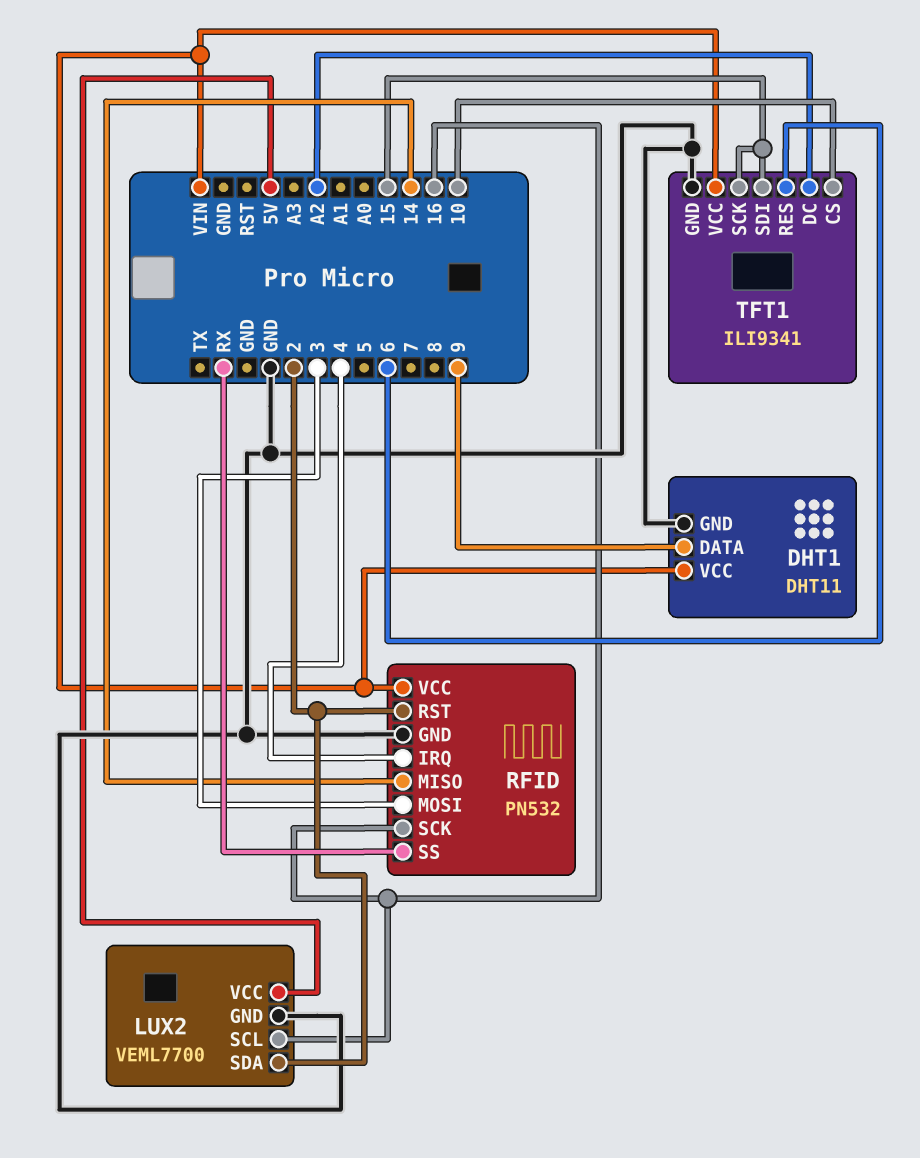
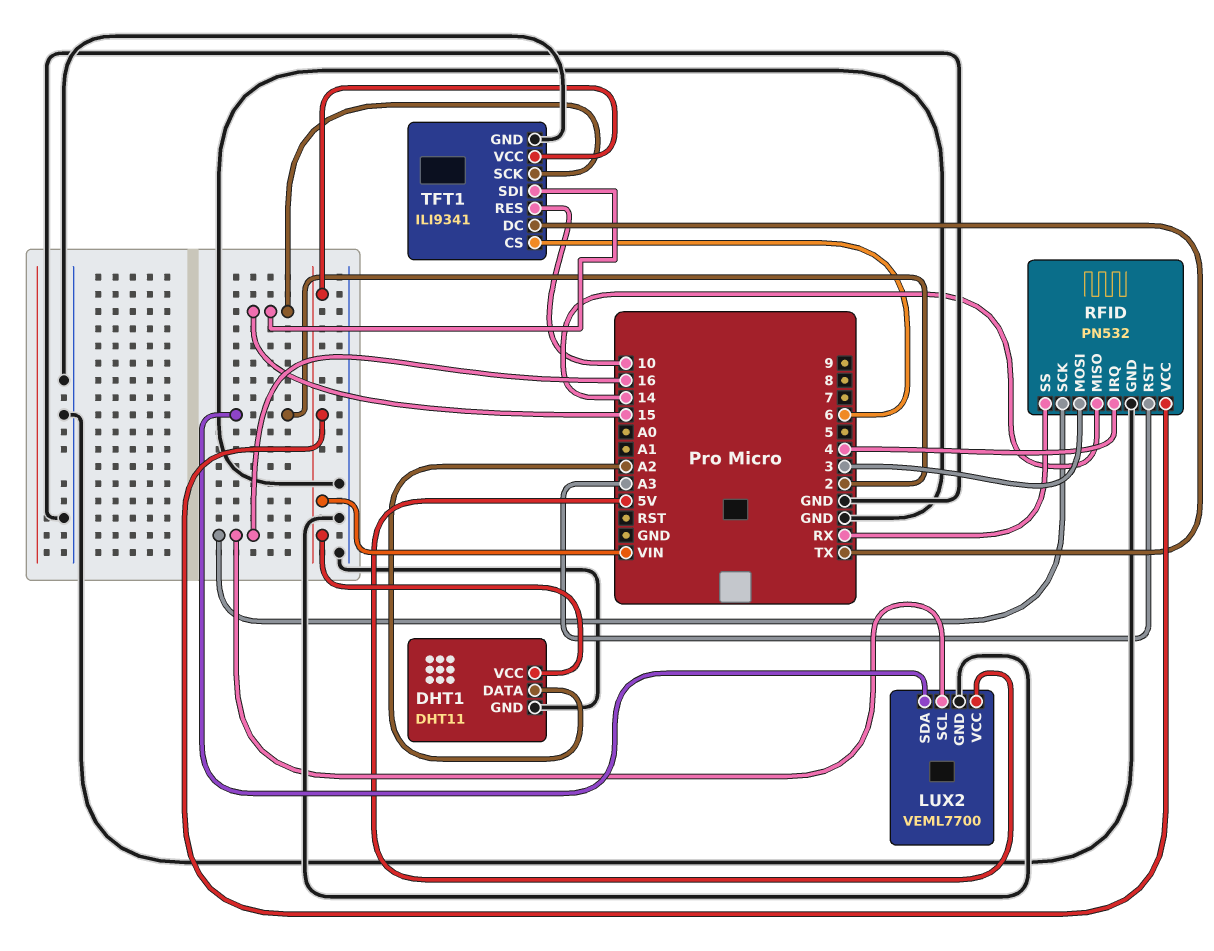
DHT1 pin DATA: 9 -> A2
RFID pin RST: 2 -> A3
TFT1 pin CS: 10 -> 6
TFT1 pin DC: A2 -> TX
TFT1 pin RES: 6 -> 10

